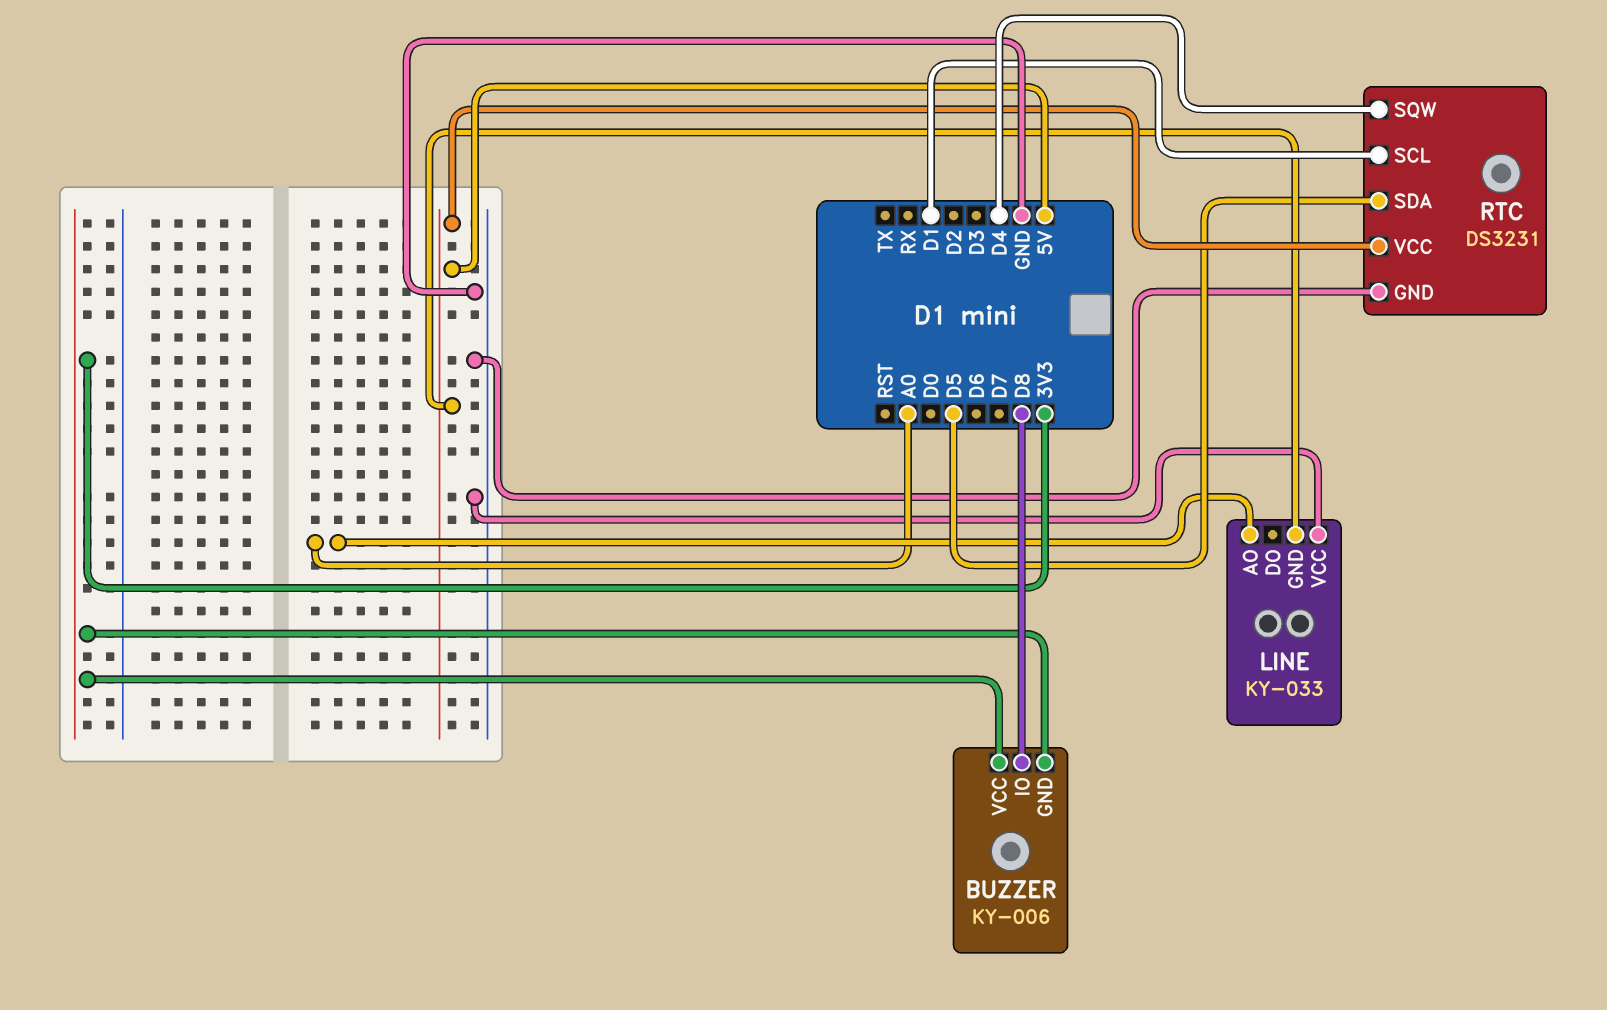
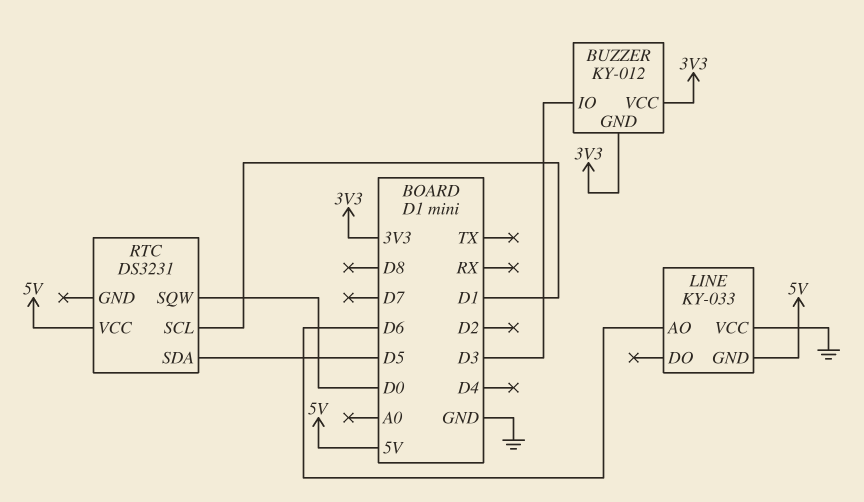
BUZZER: KY-006 -> KY-012
BUZZER pin IO: D8 -> D3
LINE pin AO: A0 -> D6
RTC pin GND: GND -> none
RTC pin SQW: D4 -> D0

